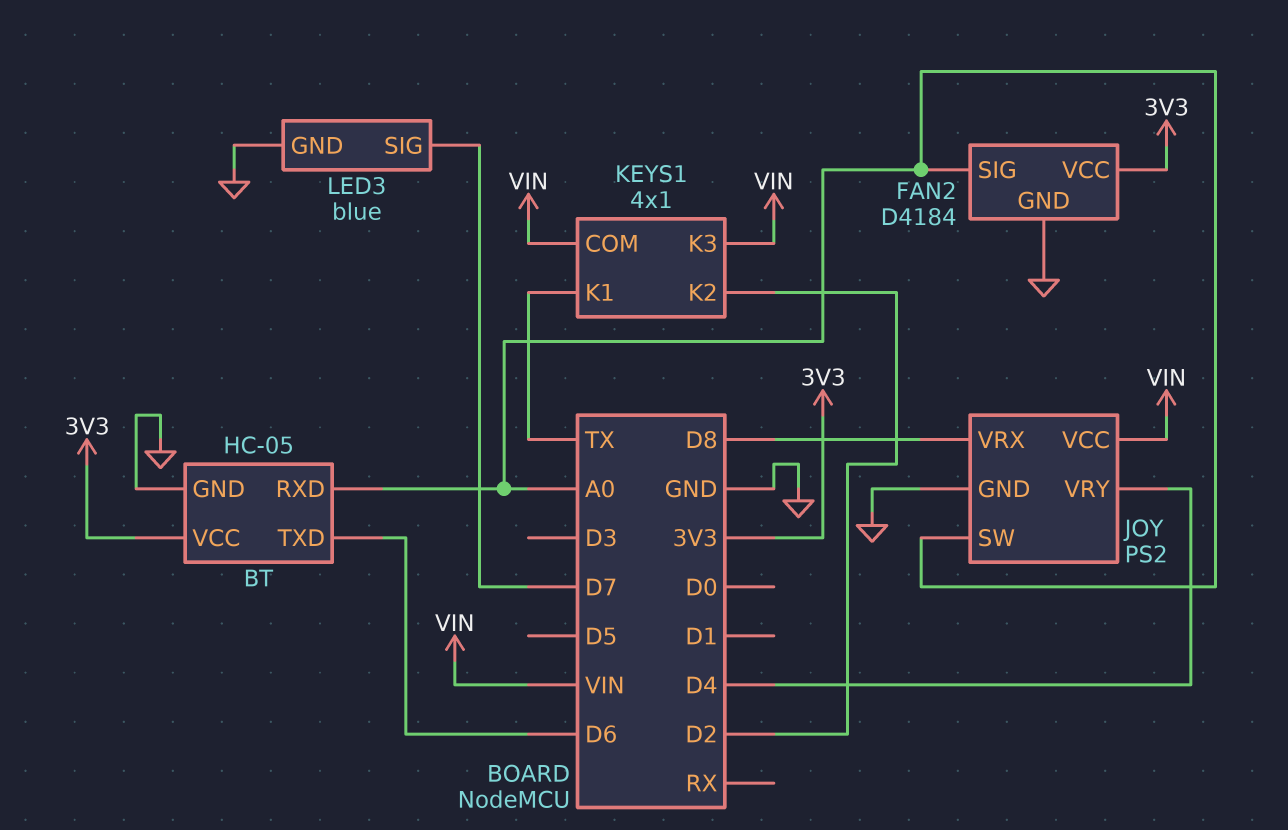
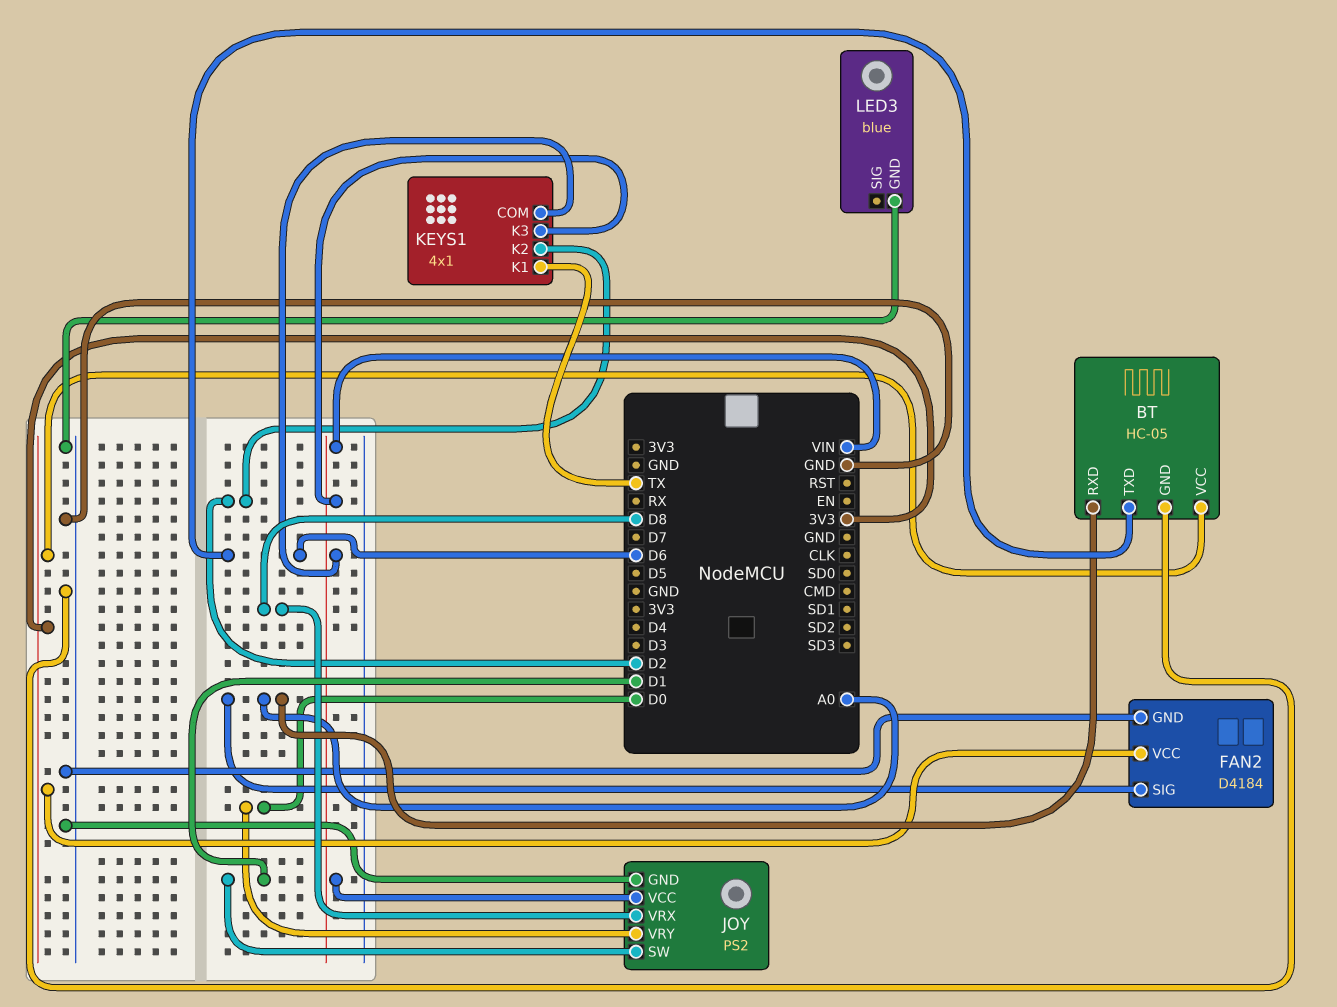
JOY pin SW: A0 -> D1
JOY pin VRY: D4 -> D0
LED3 pin SIG: D7 -> none

